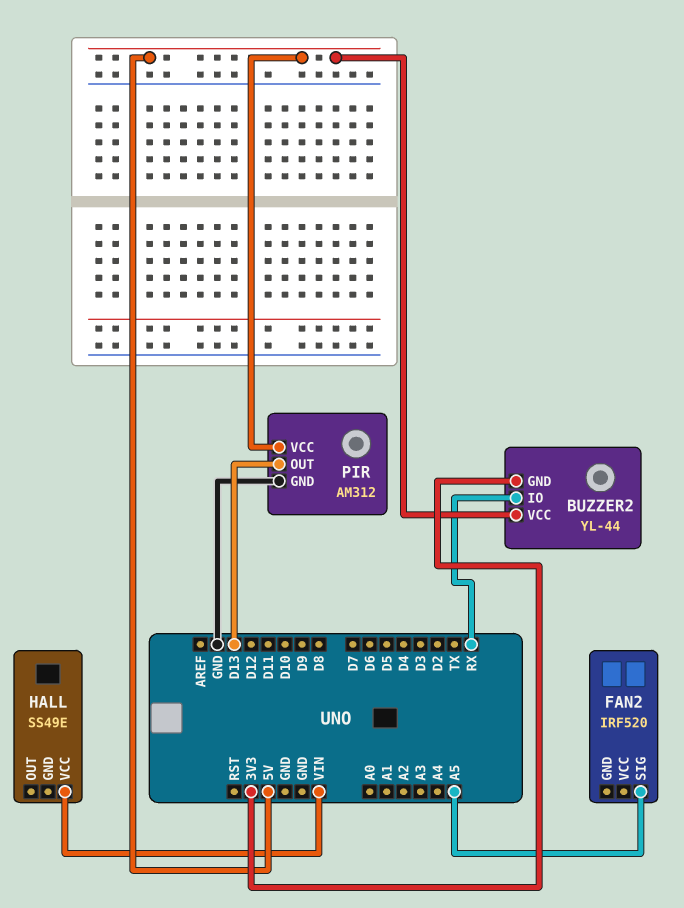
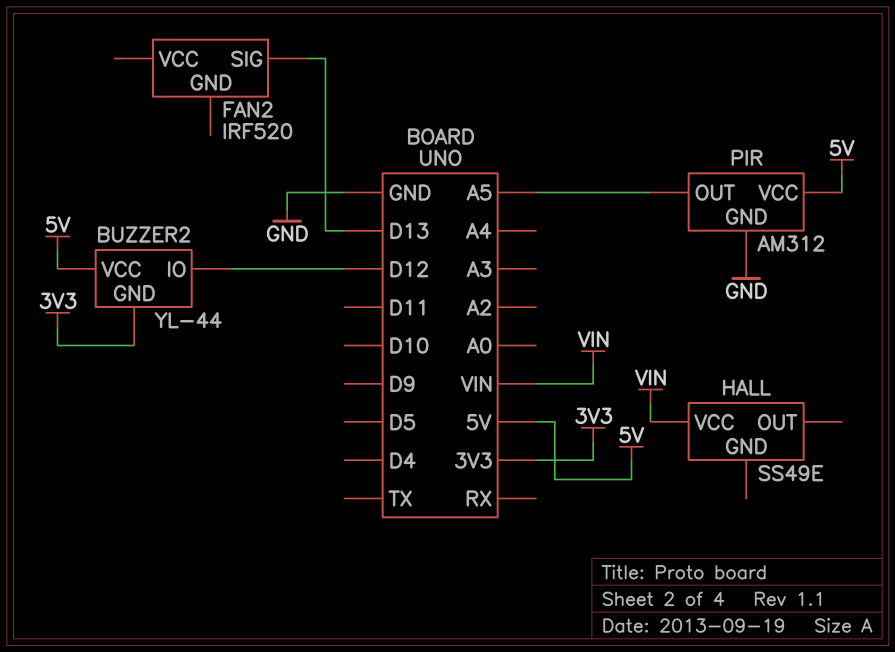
BUZZER2 pin IO: RX -> D12
FAN2 pin SIG: A5 -> D13
PIR pin OUT: D13 -> A5

